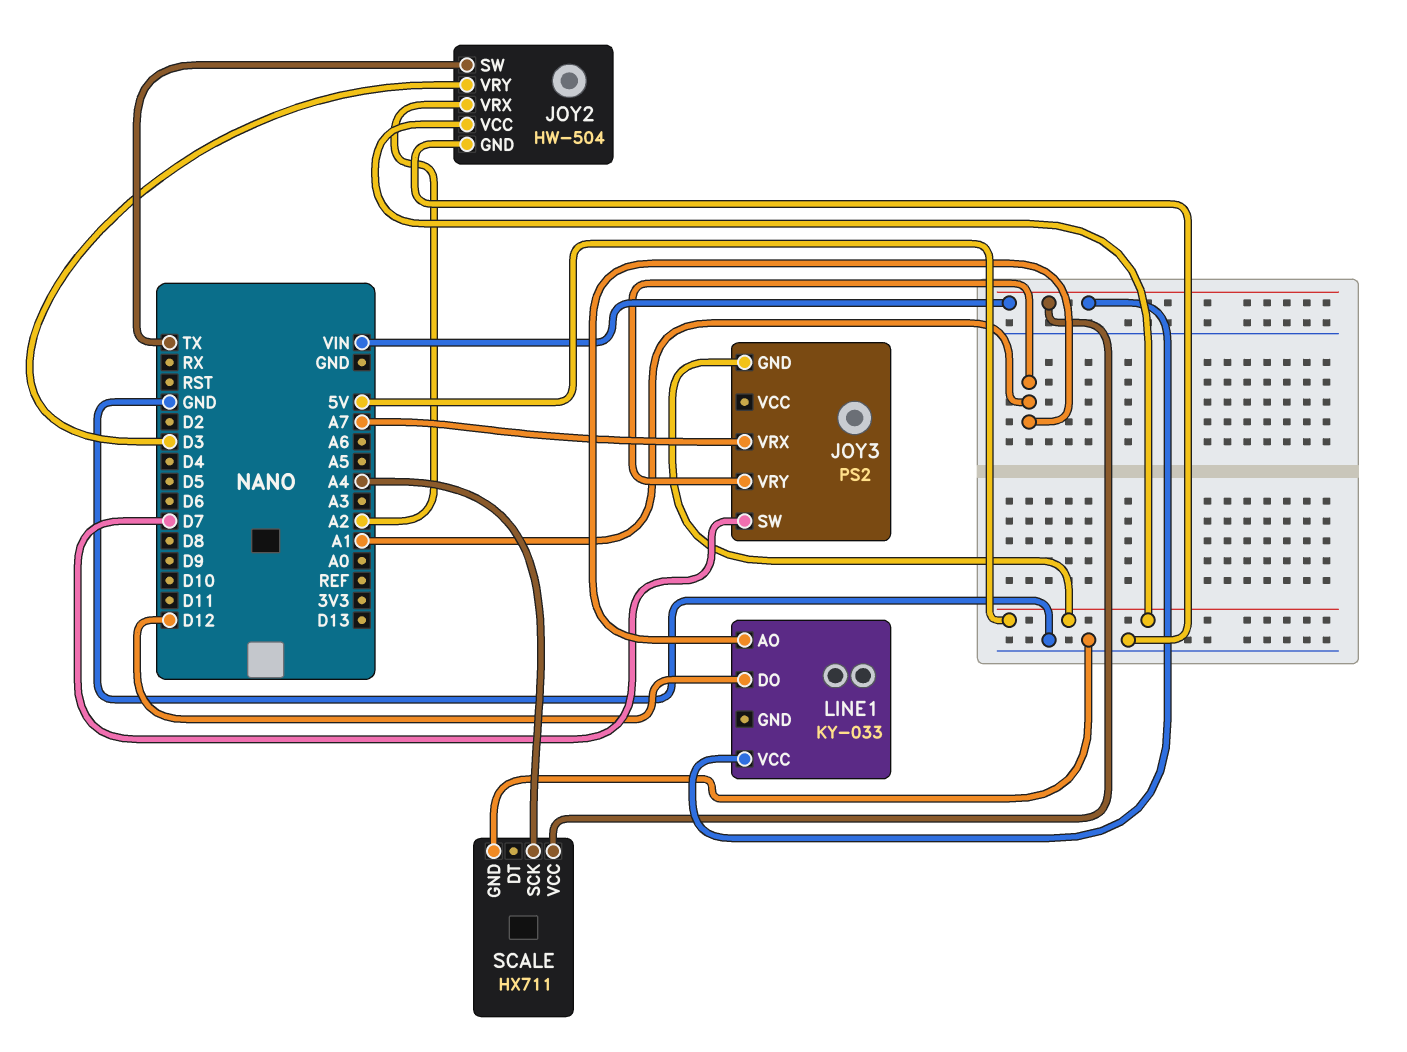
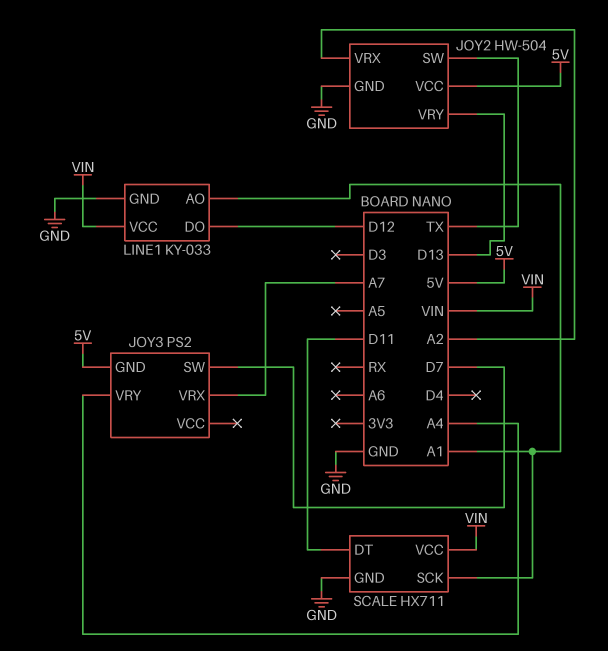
JOY2 pin VRY: D3 -> D13
JOY3 pin VRY: A1 -> A4
LINE1 pin GND: none -> GND
SCALE pin DT: none -> D11
SCALE pin SCK: A4 -> A1

